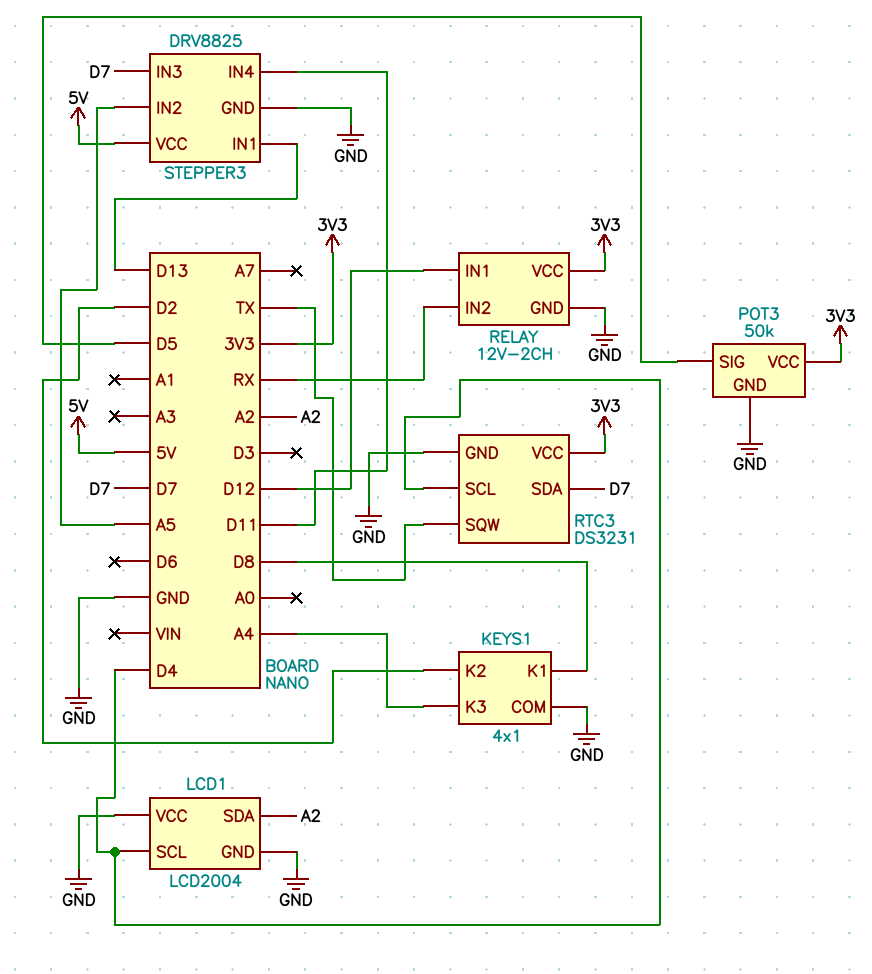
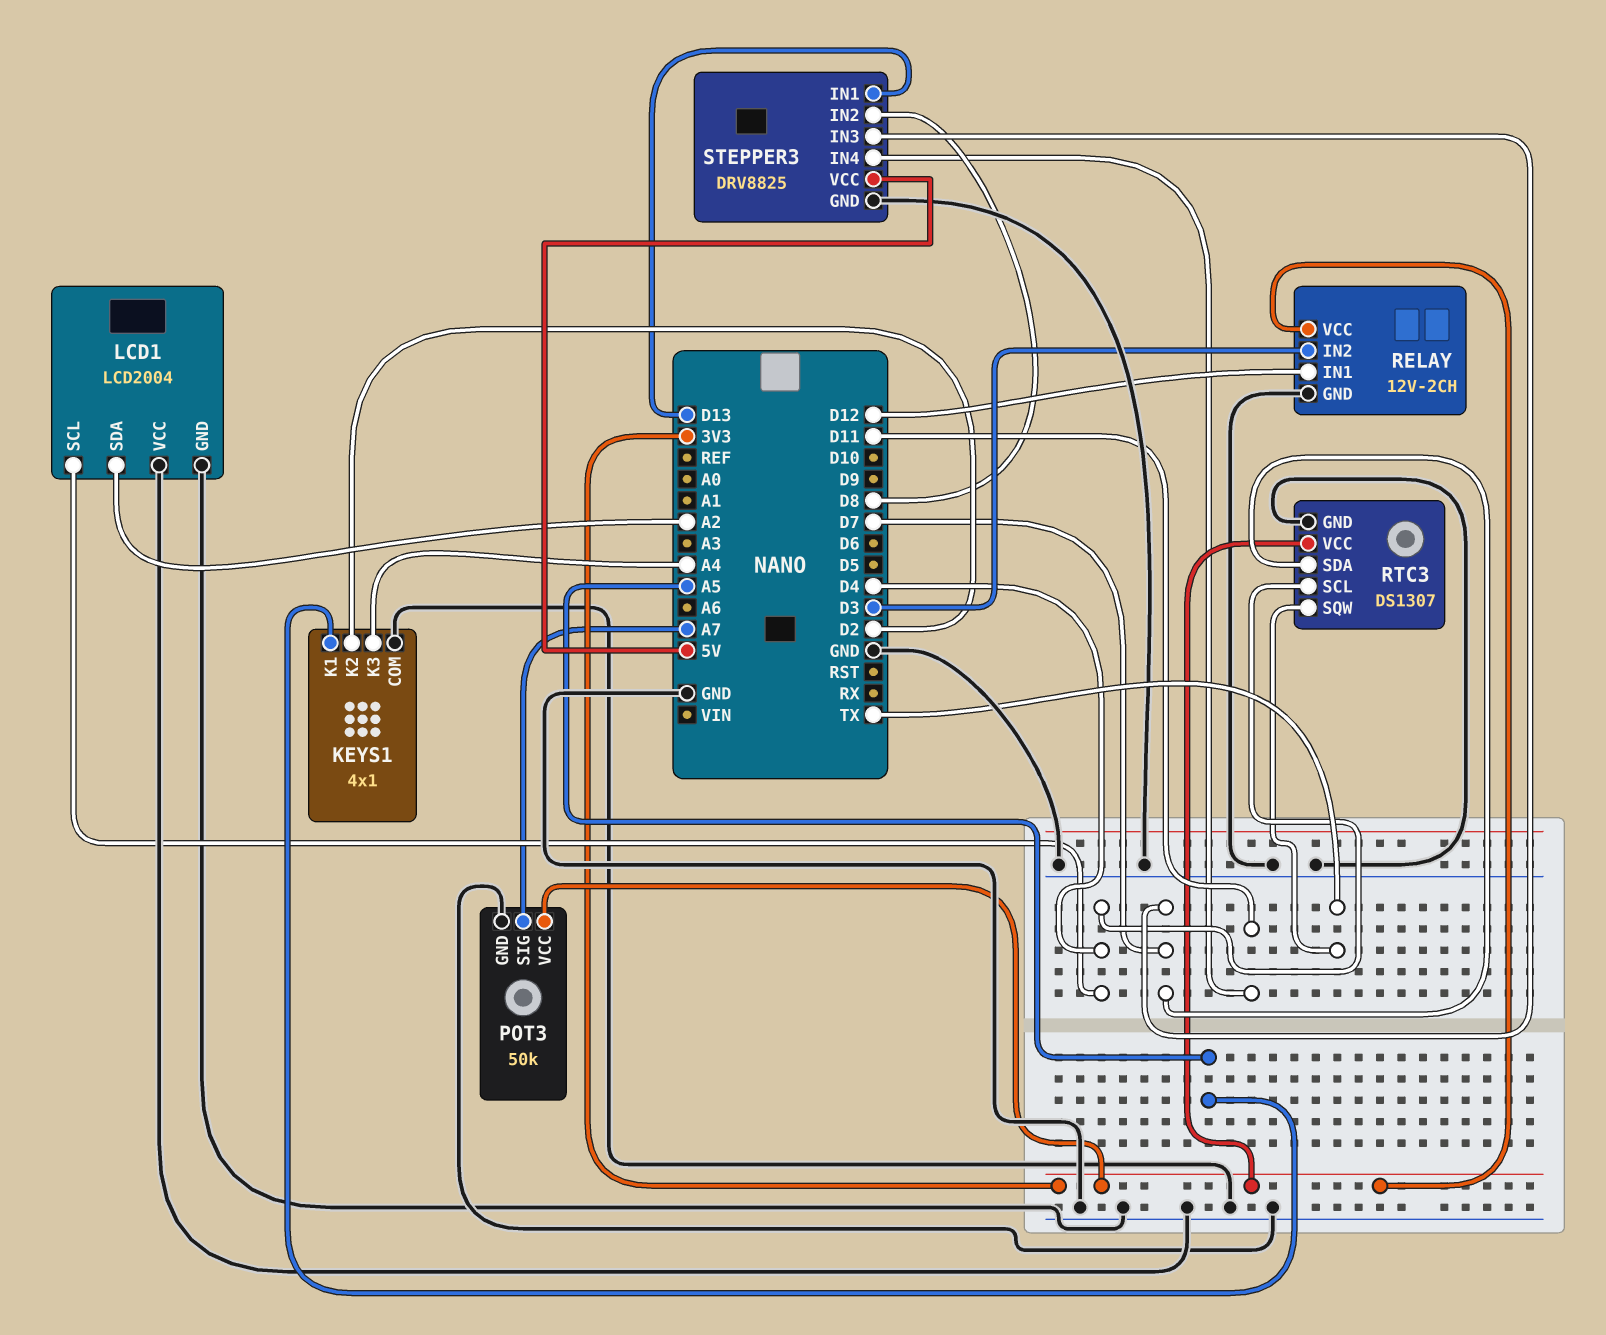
KEYS1 pin K1: D8 -> A5
POT3 pin SIG: D5 -> A7
RELAY pin IN2: RX -> D3
RTC3: DS3231 -> DS1307
STEPPER3 pin IN2: A5 -> D8

